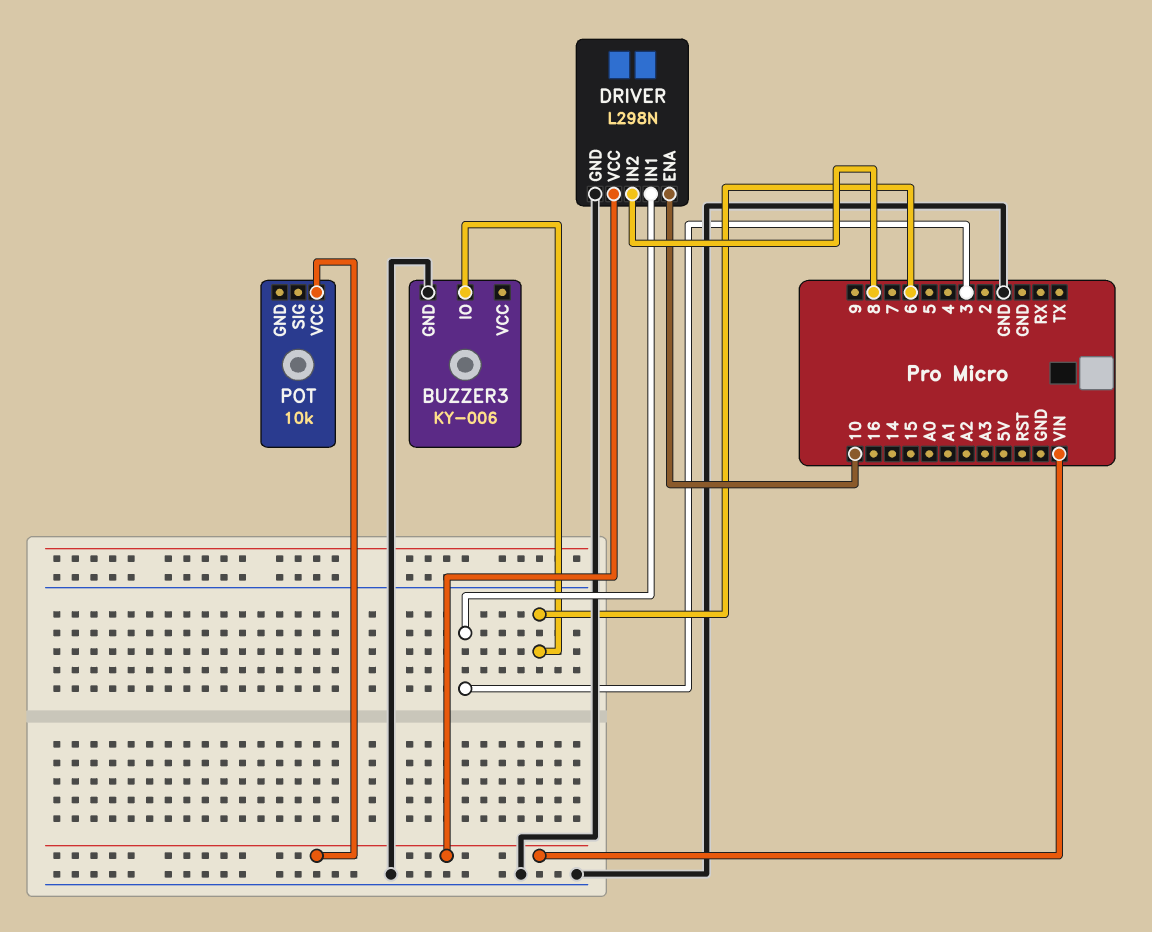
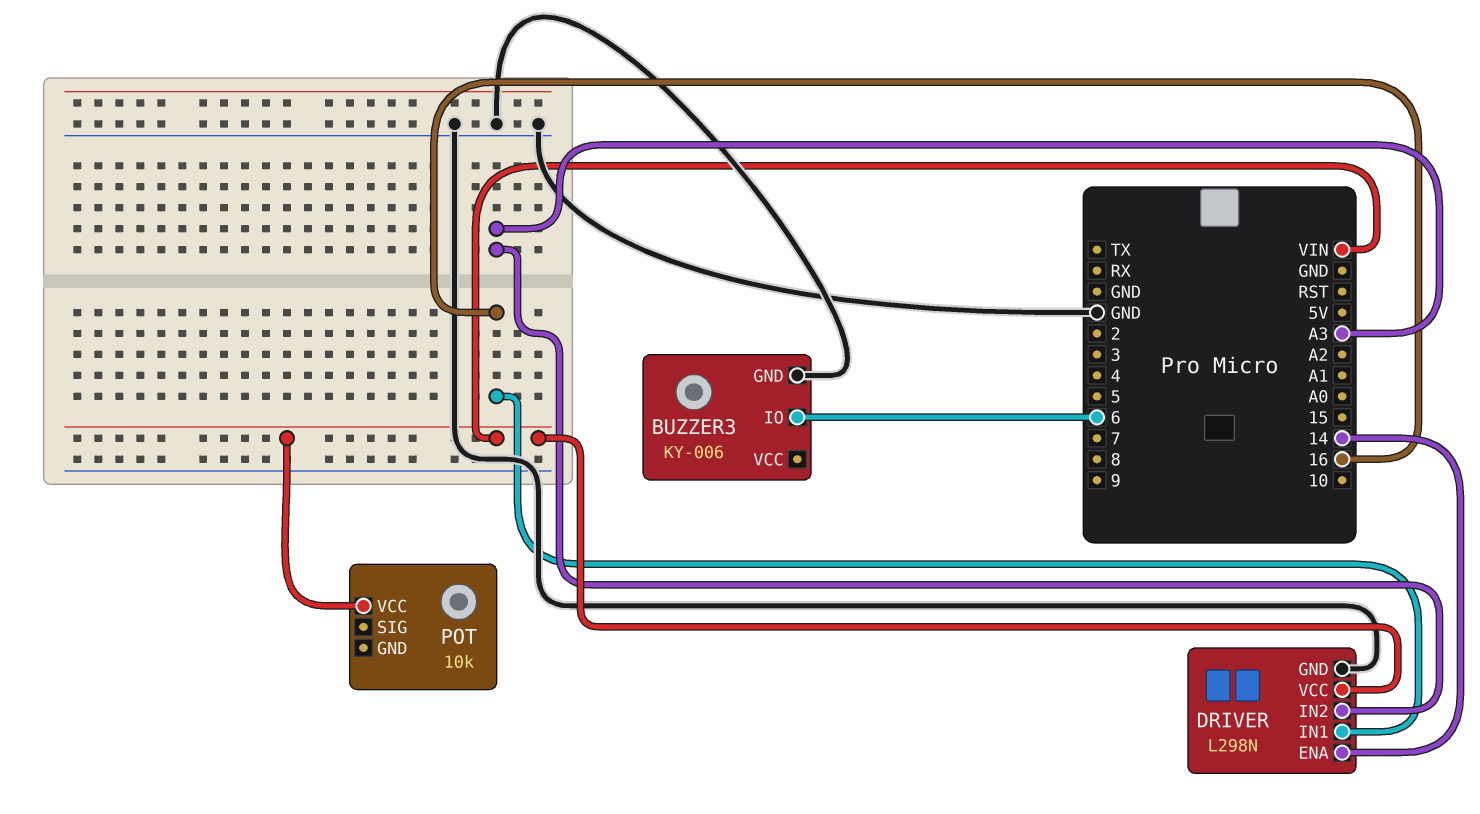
DRIVER pin ENA: 10 -> 14
DRIVER pin IN1: 3 -> 16
DRIVER pin IN2: 8 -> A3

